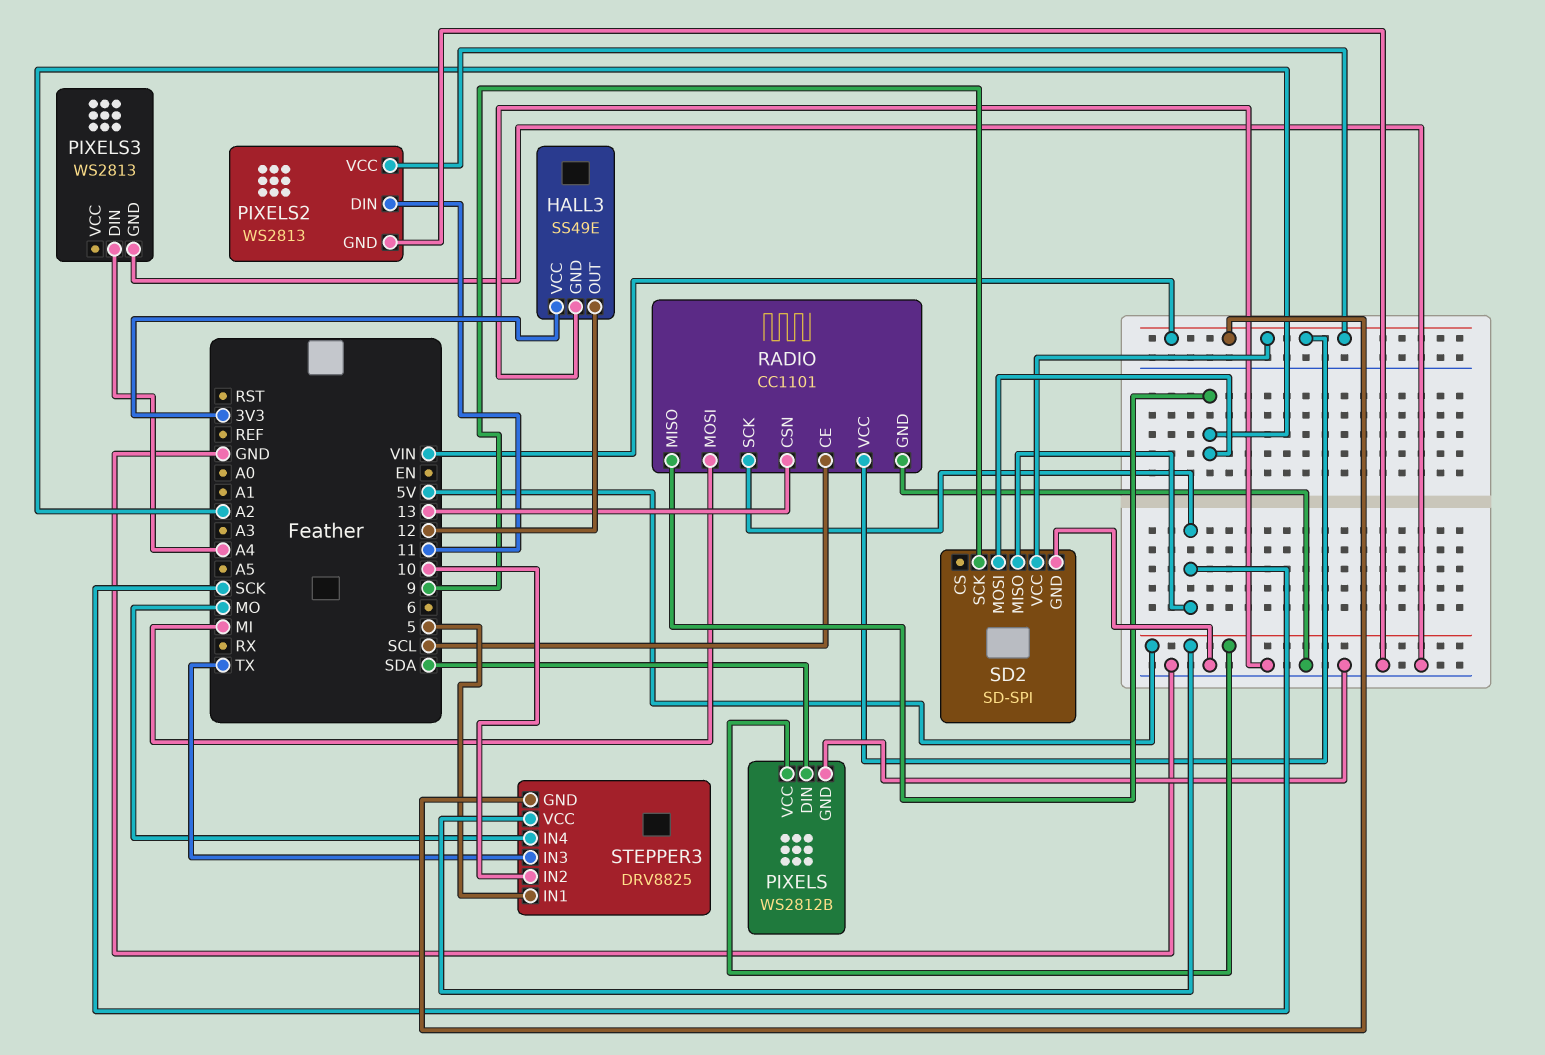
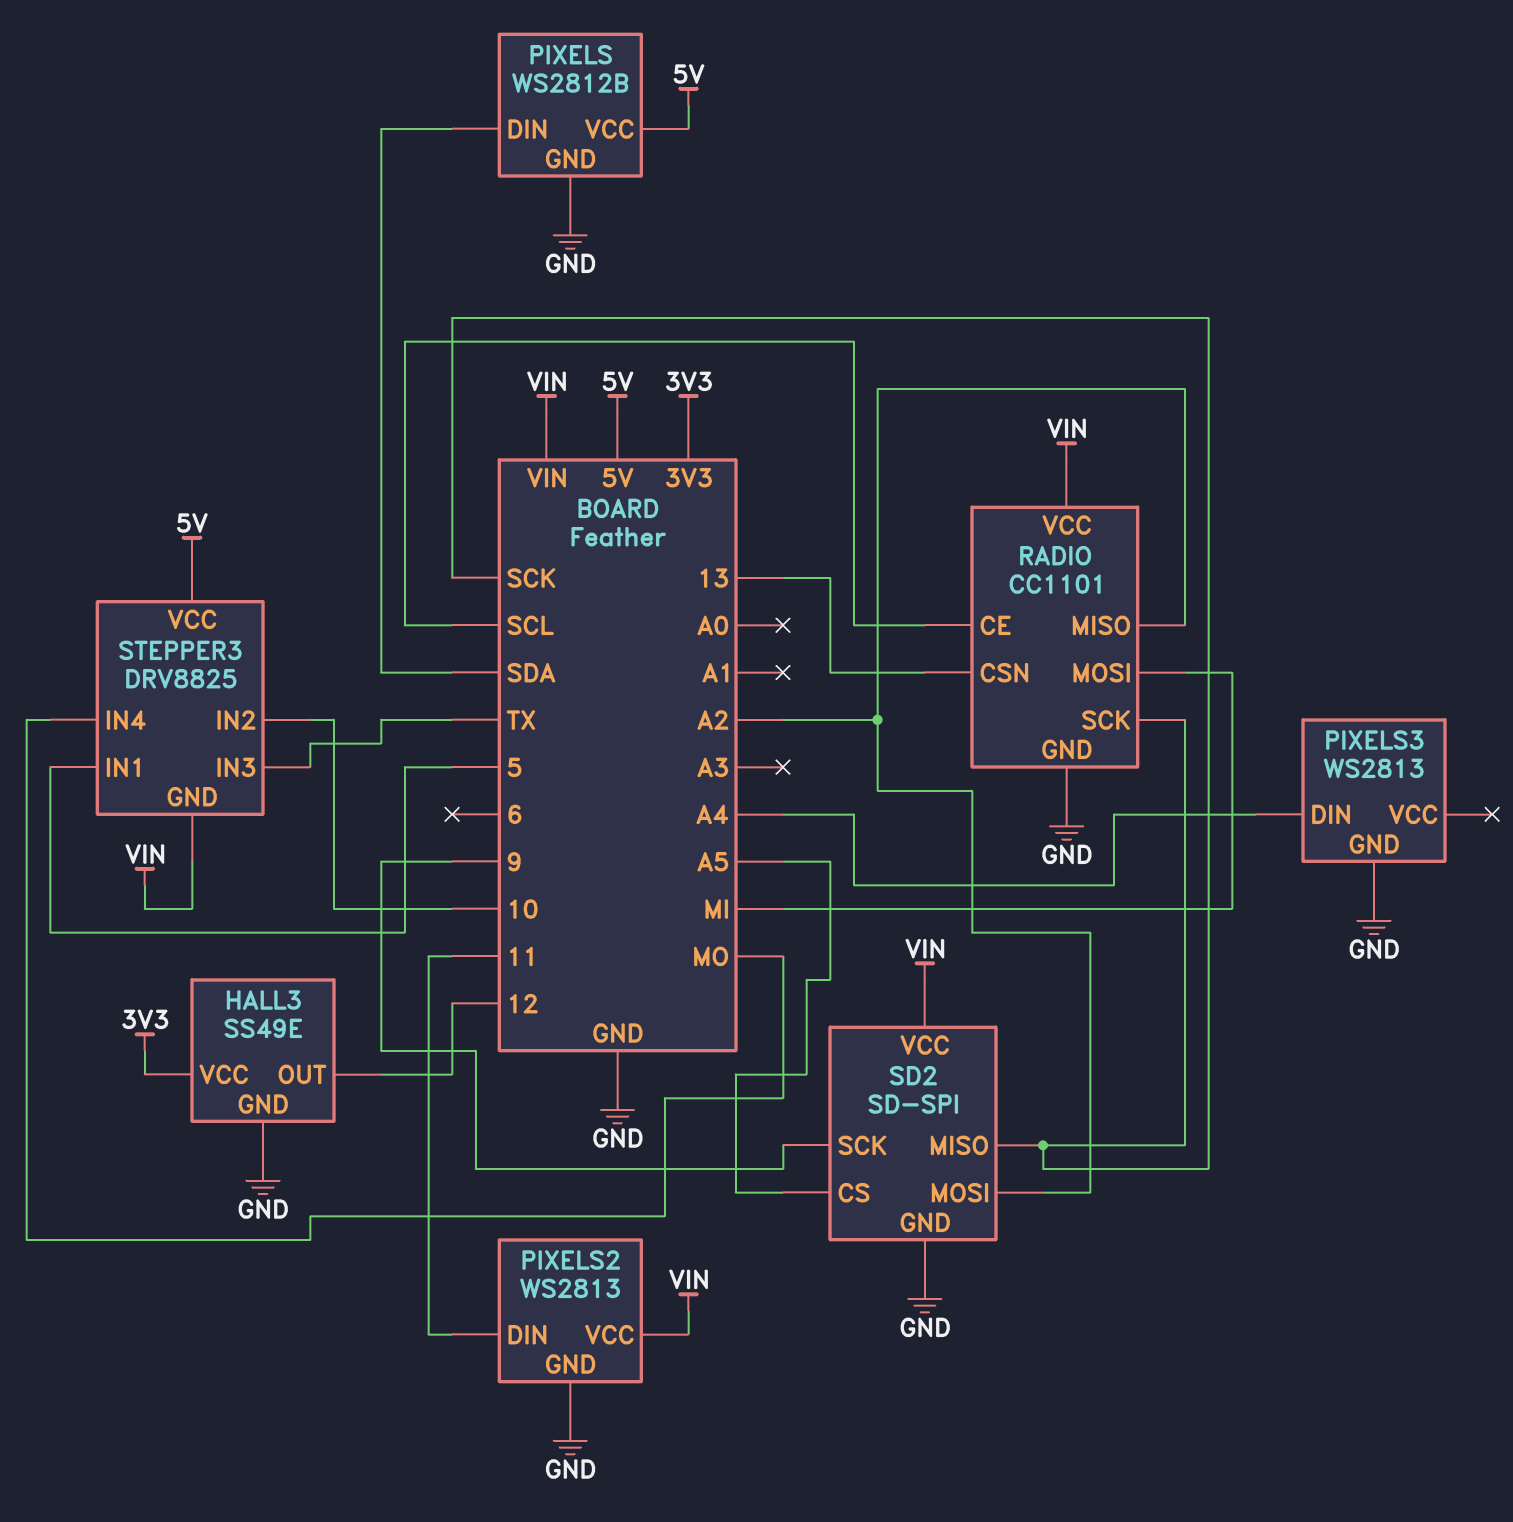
SD2 pin CS: none -> A5

